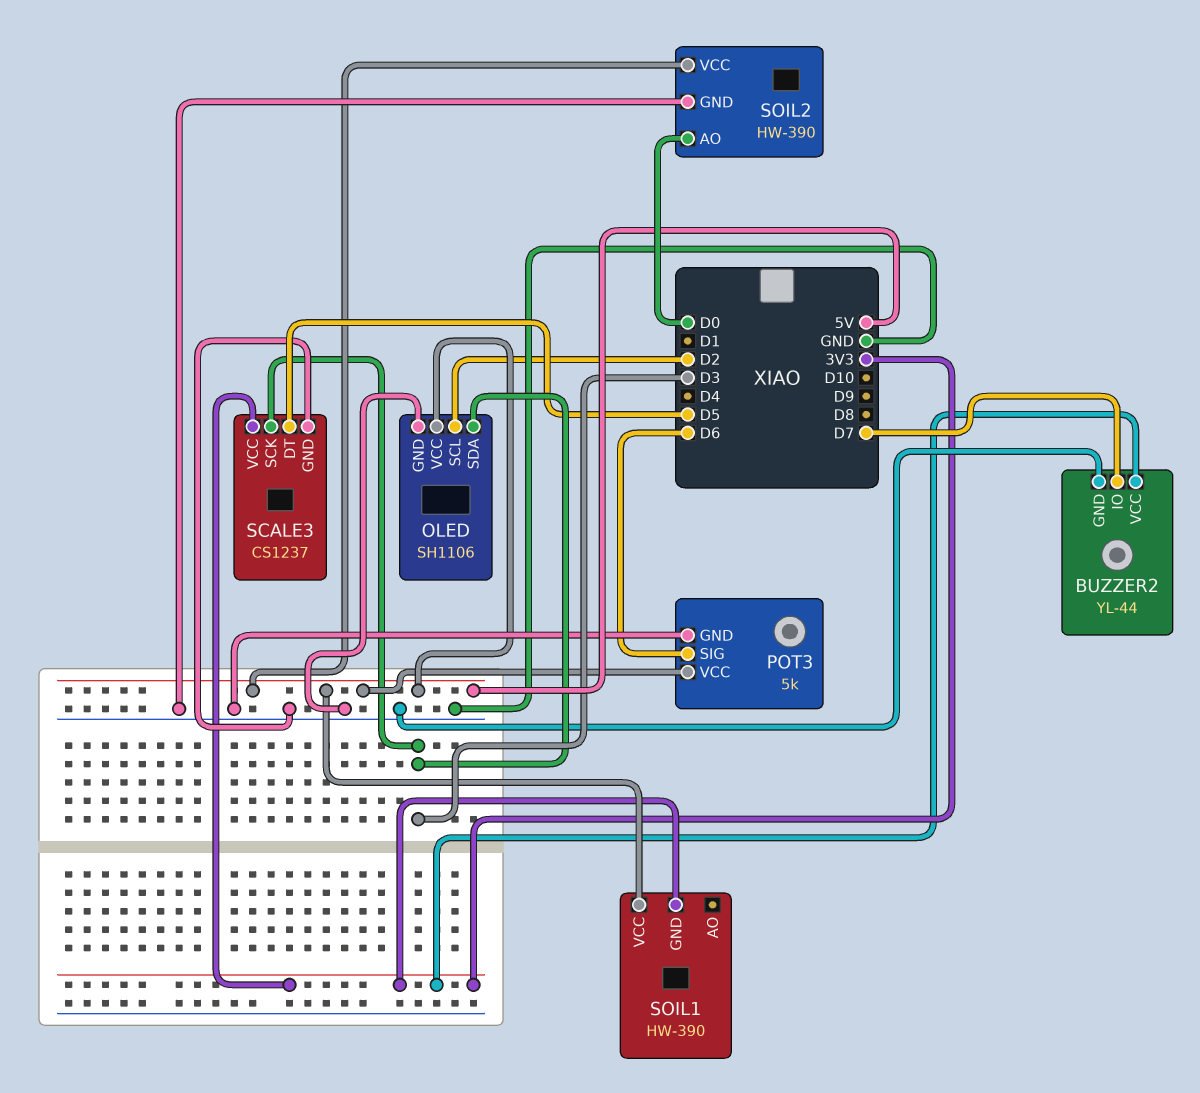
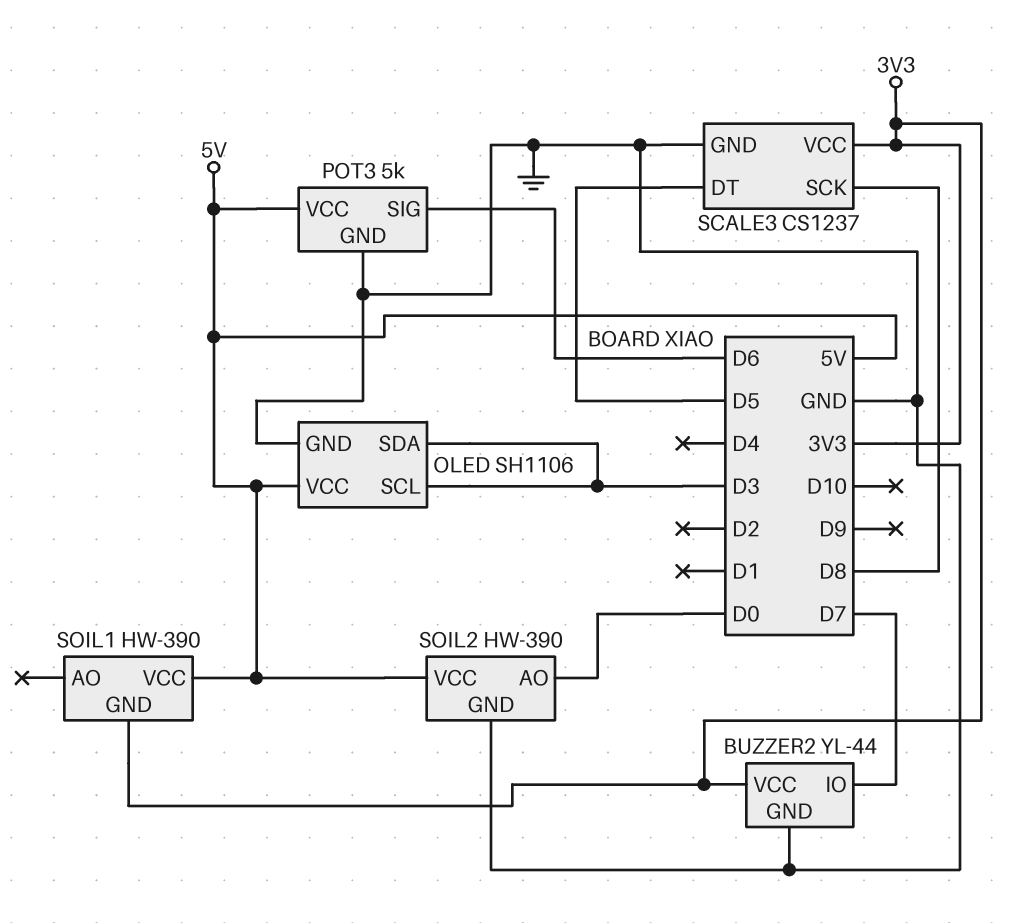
OLED pin SCL: D2 -> D3
SCALE3 pin SCK: D3 -> D8

